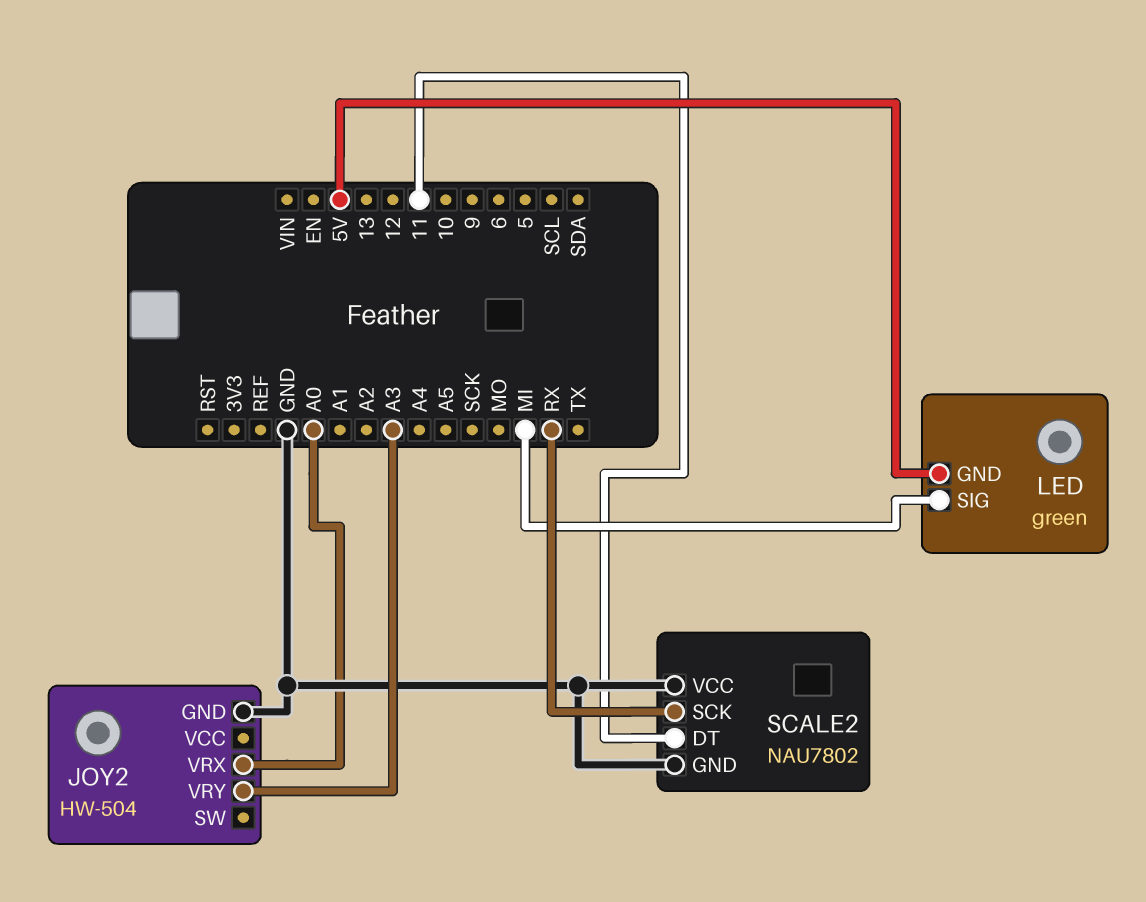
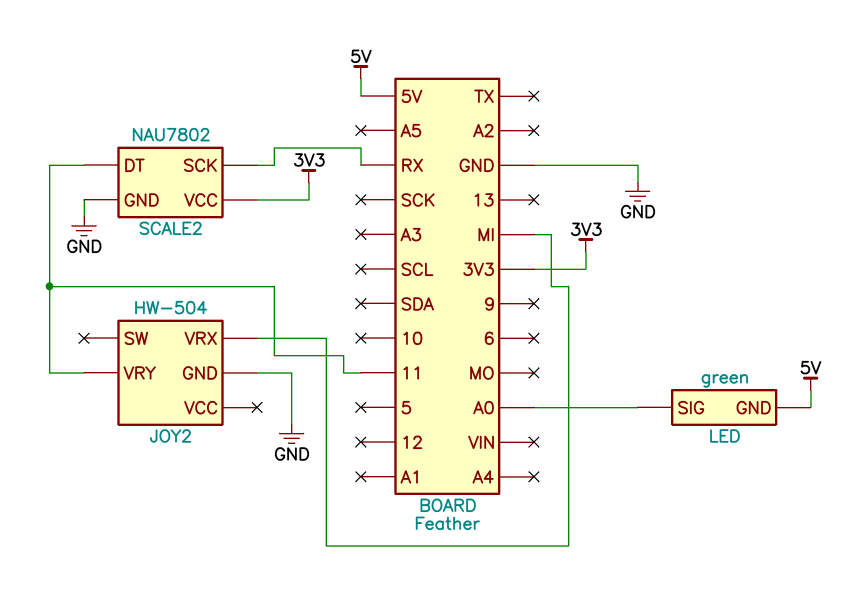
JOY2 pin VRX: A0 -> MI
JOY2 pin VRY: A3 -> 11
LED pin SIG: MI -> A0
SCALE2 pin VCC: GND -> 3V3

